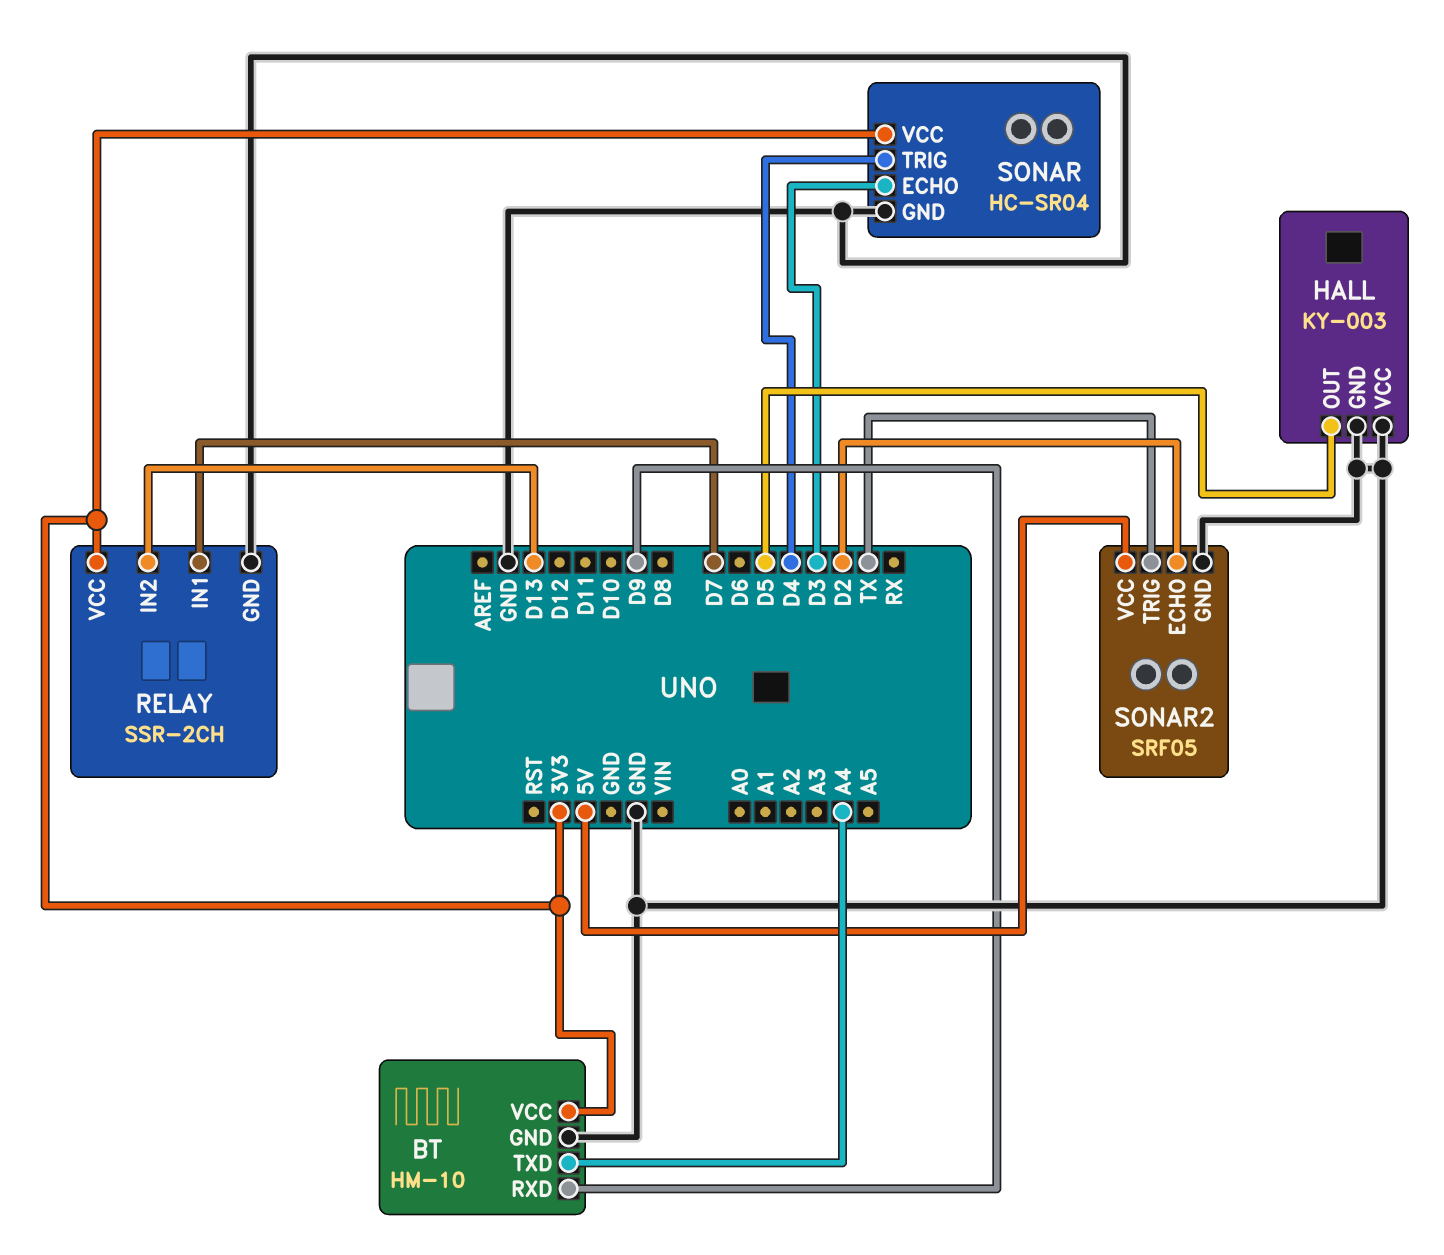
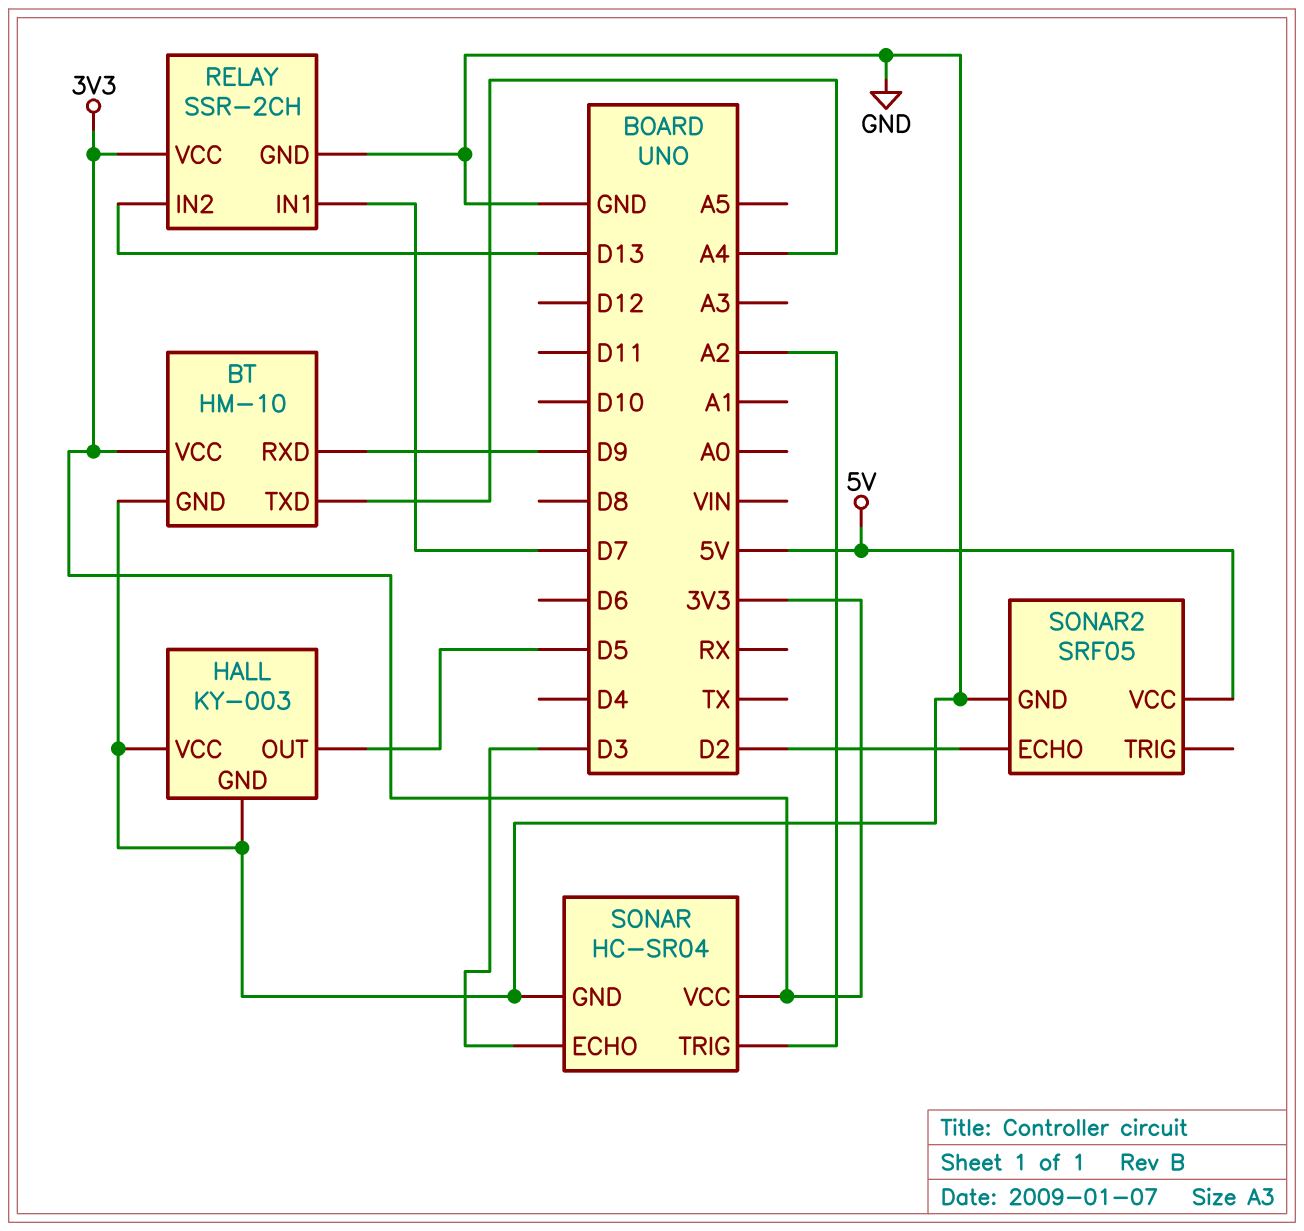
SONAR pin TRIG: D4 -> A2
SONAR2 pin TRIG: TX -> none

